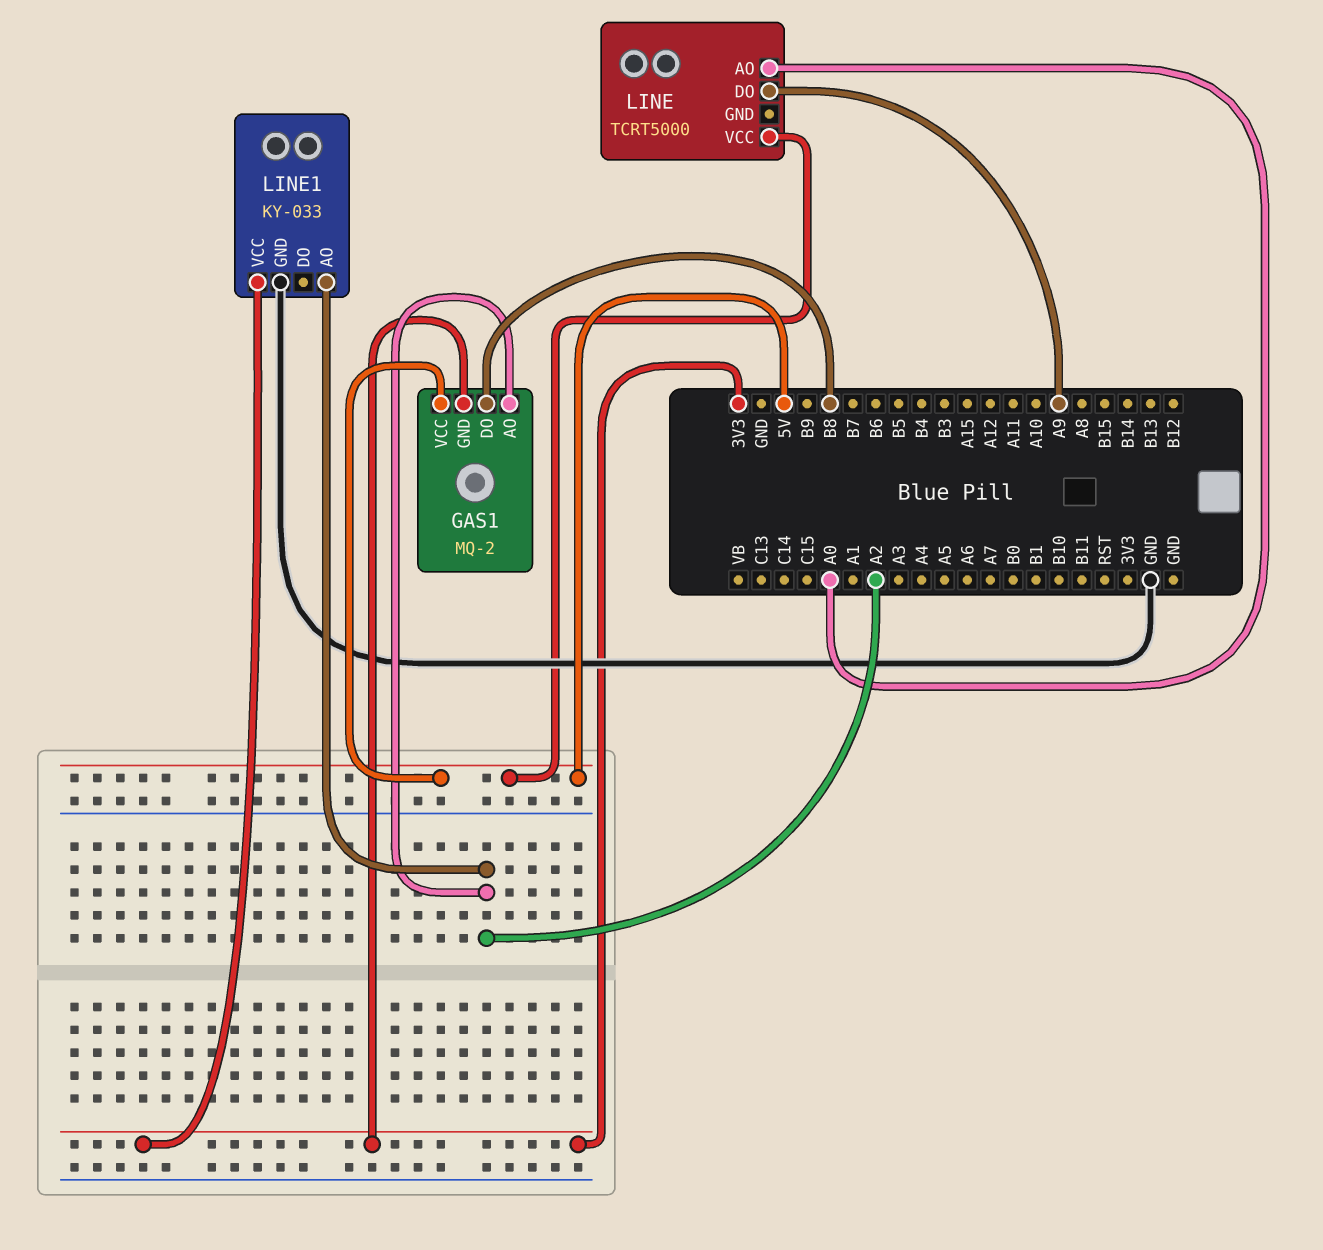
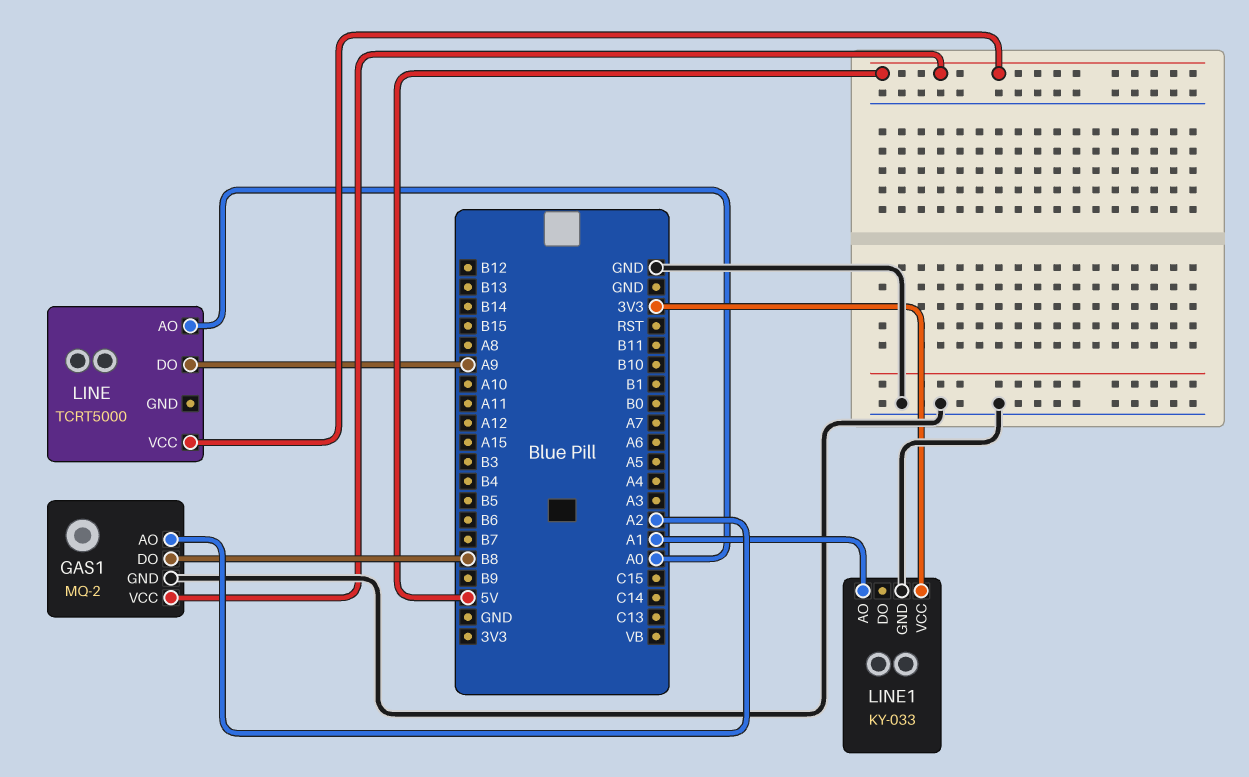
GAS1 pin GND: 3V3 -> GND
LINE1 pin AO: A2 -> A1

